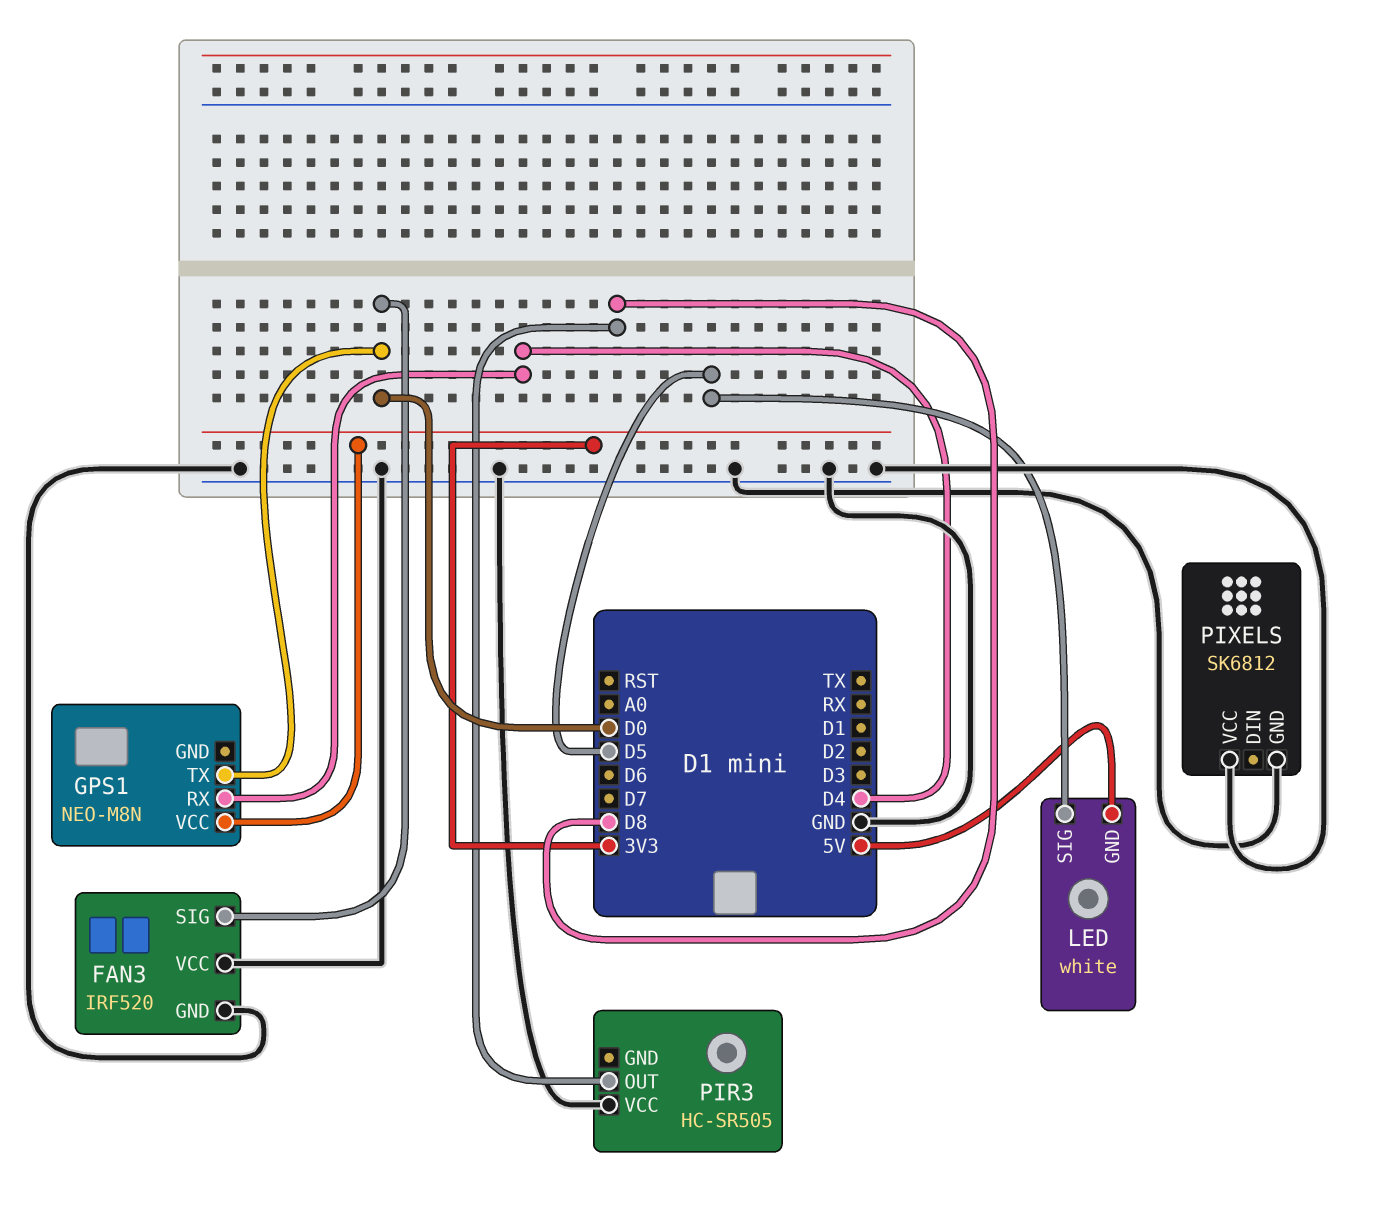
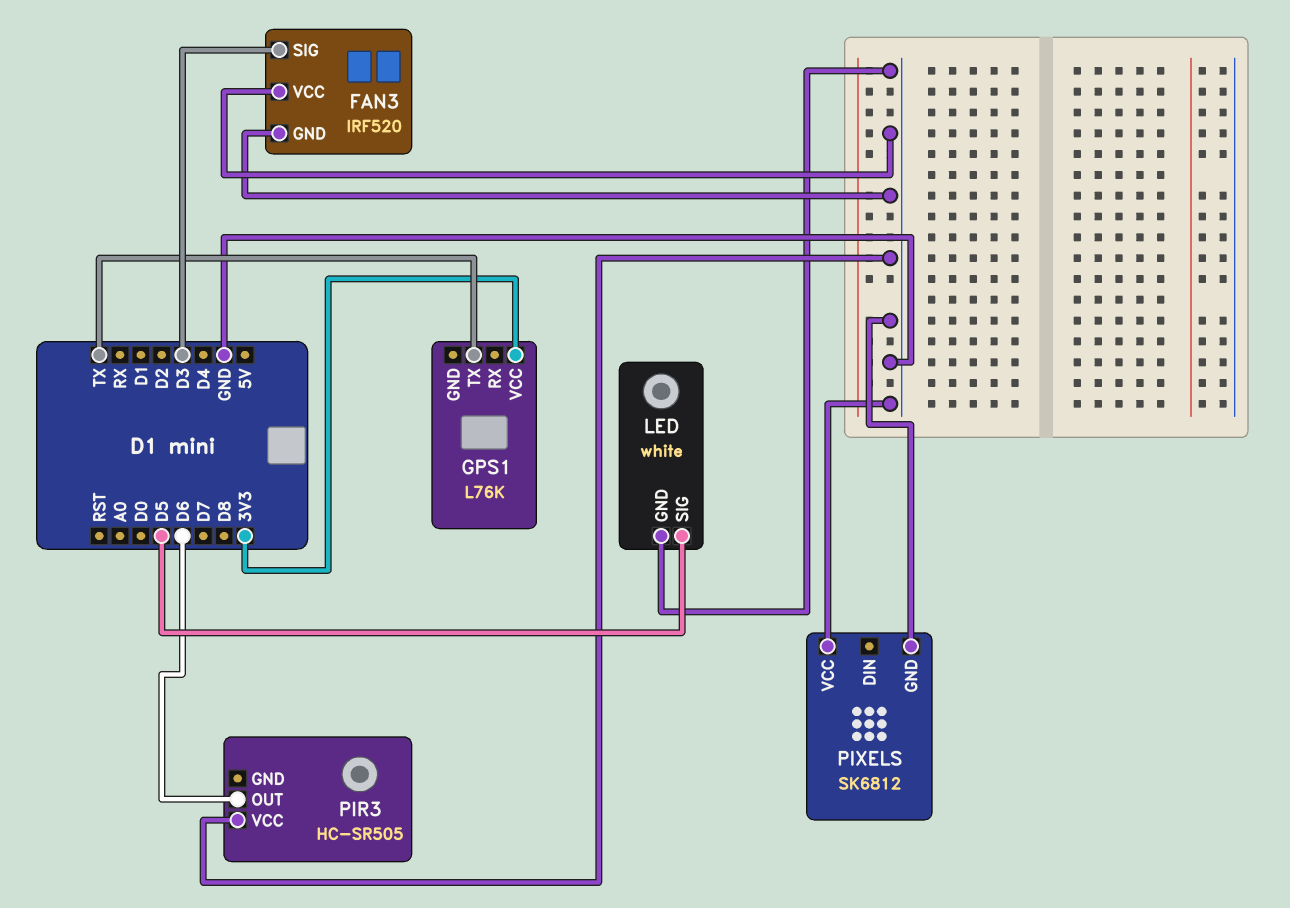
FAN3 pin SIG: D0 -> D3
GPS1: NEO-M8N -> L76K
GPS1 pin RX: D4 -> none
GPS1 pin TX: D0 -> TX
LED pin GND: 5V -> GND
PIR3 pin OUT: D8 -> D6

